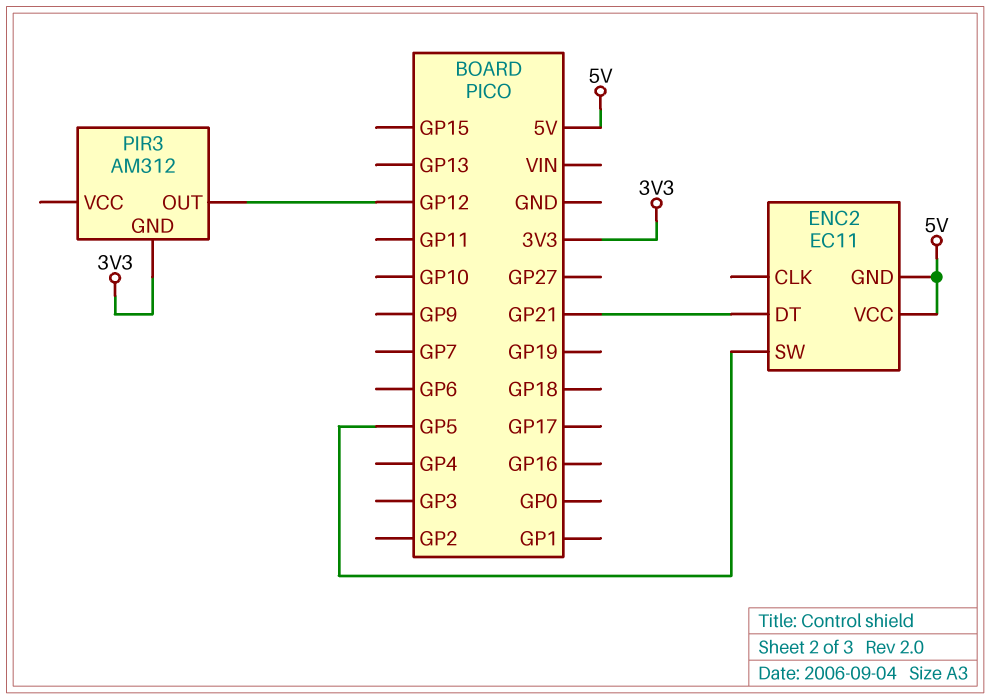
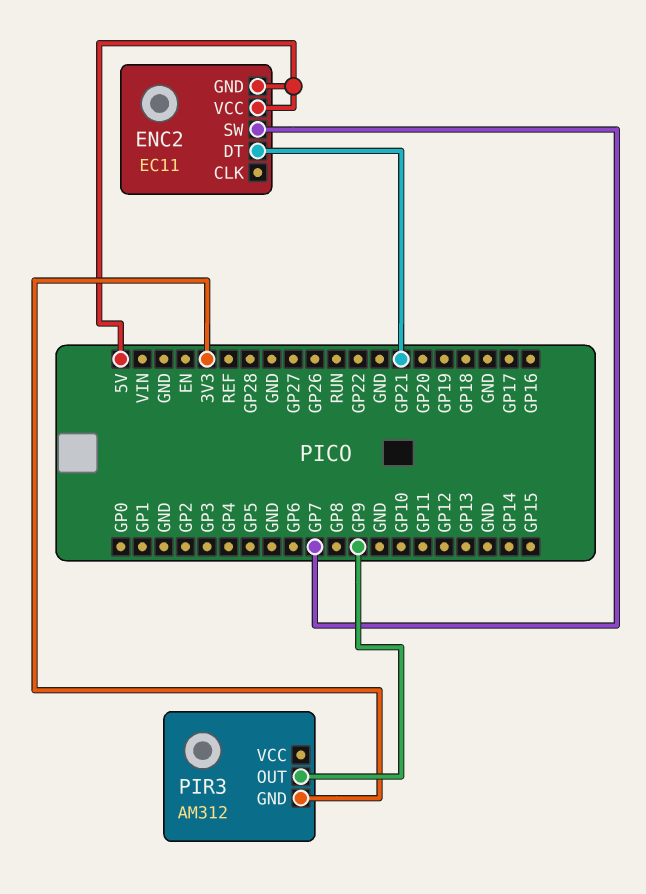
ENC2 pin SW: GP5 -> GP7
PIR3 pin OUT: GP12 -> GP9

